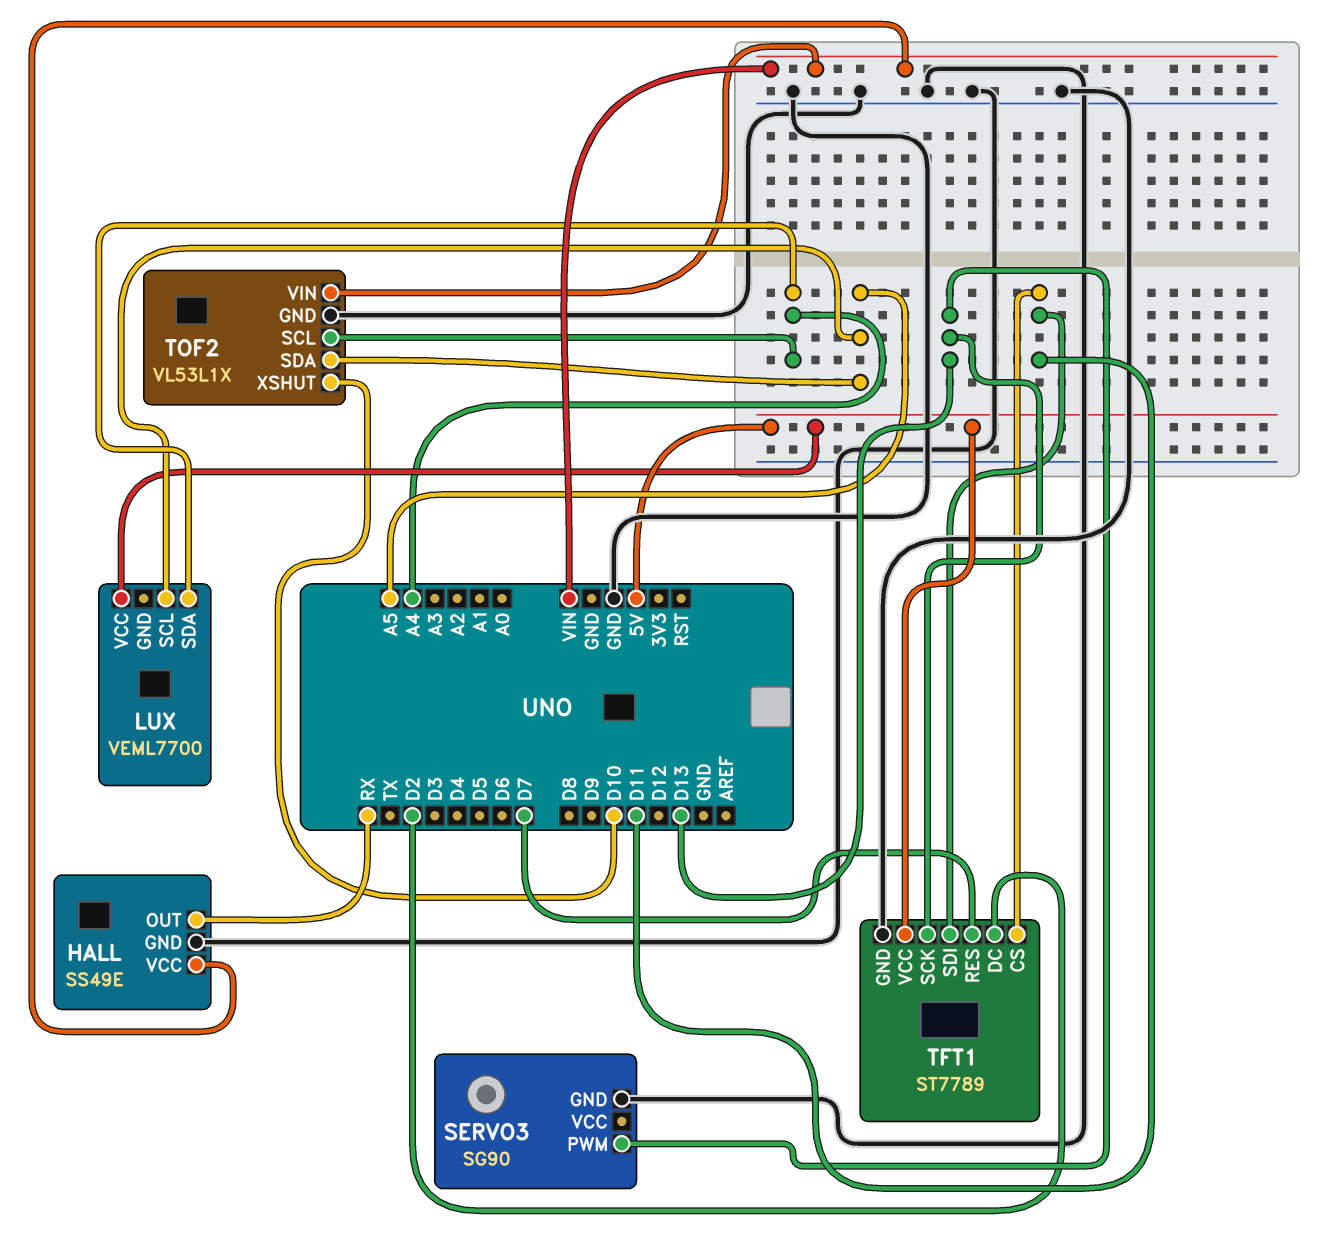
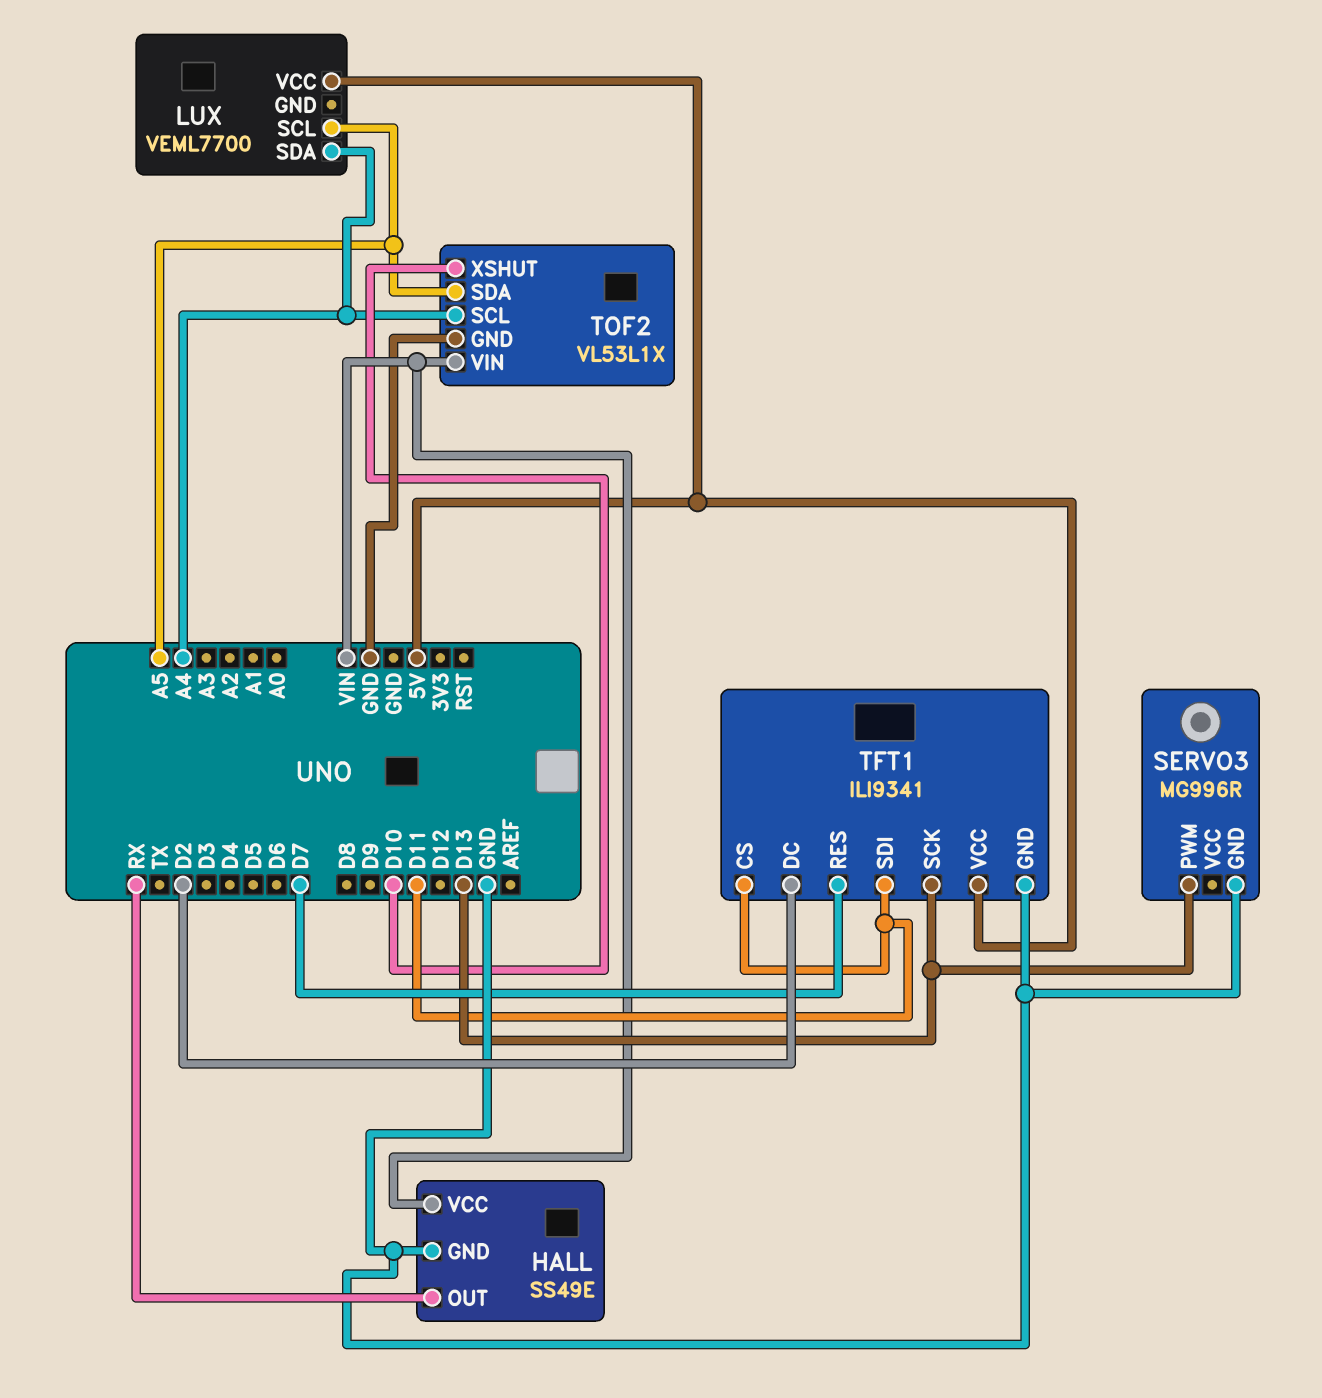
SERVO3: SG90 -> MG996R
TFT1: ST7789 -> ILI9341

